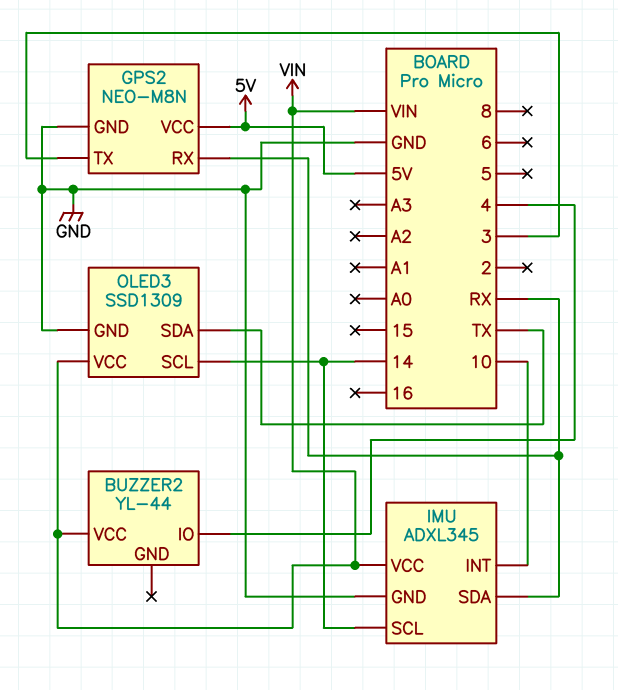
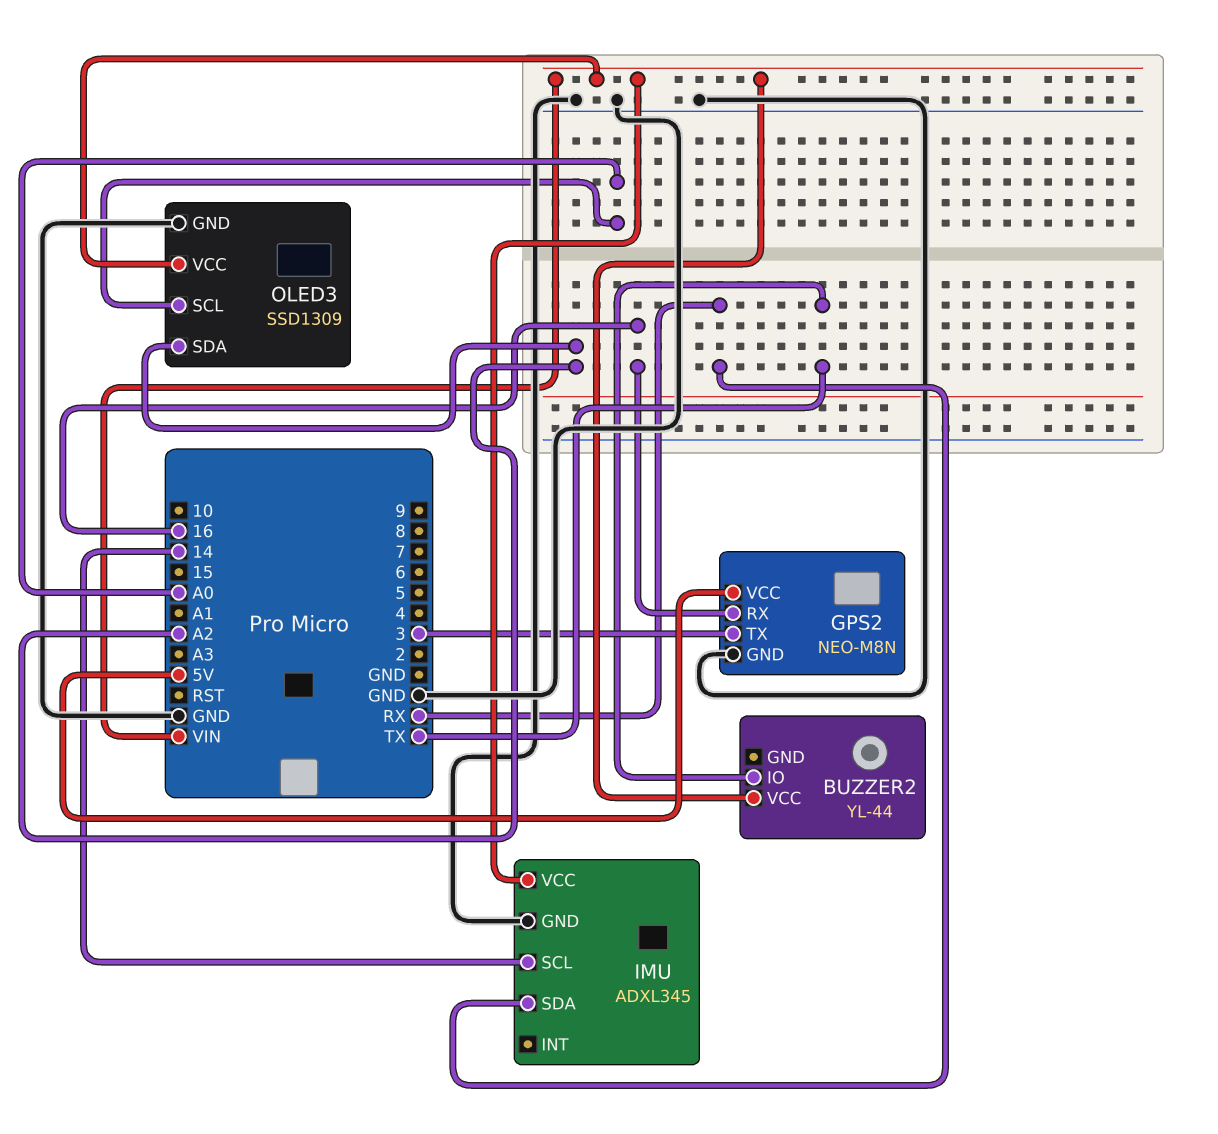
BUZZER2 pin IO: 4 -> TX
GPS2 pin RX: RX -> 16
IMU pin INT: 10 -> none
OLED3 pin SCL: 14 -> A0
OLED3 pin SDA: TX -> A2

